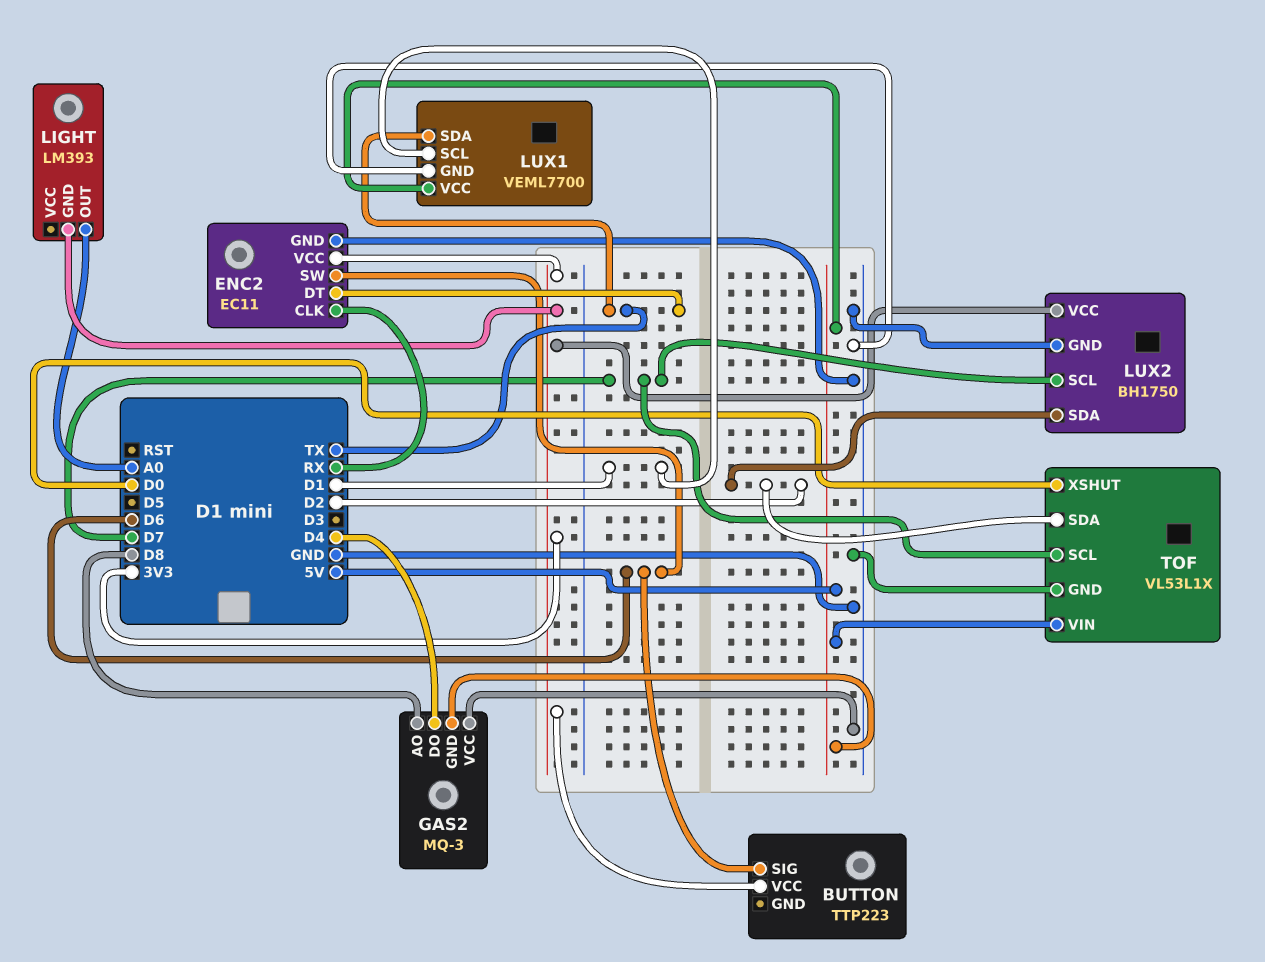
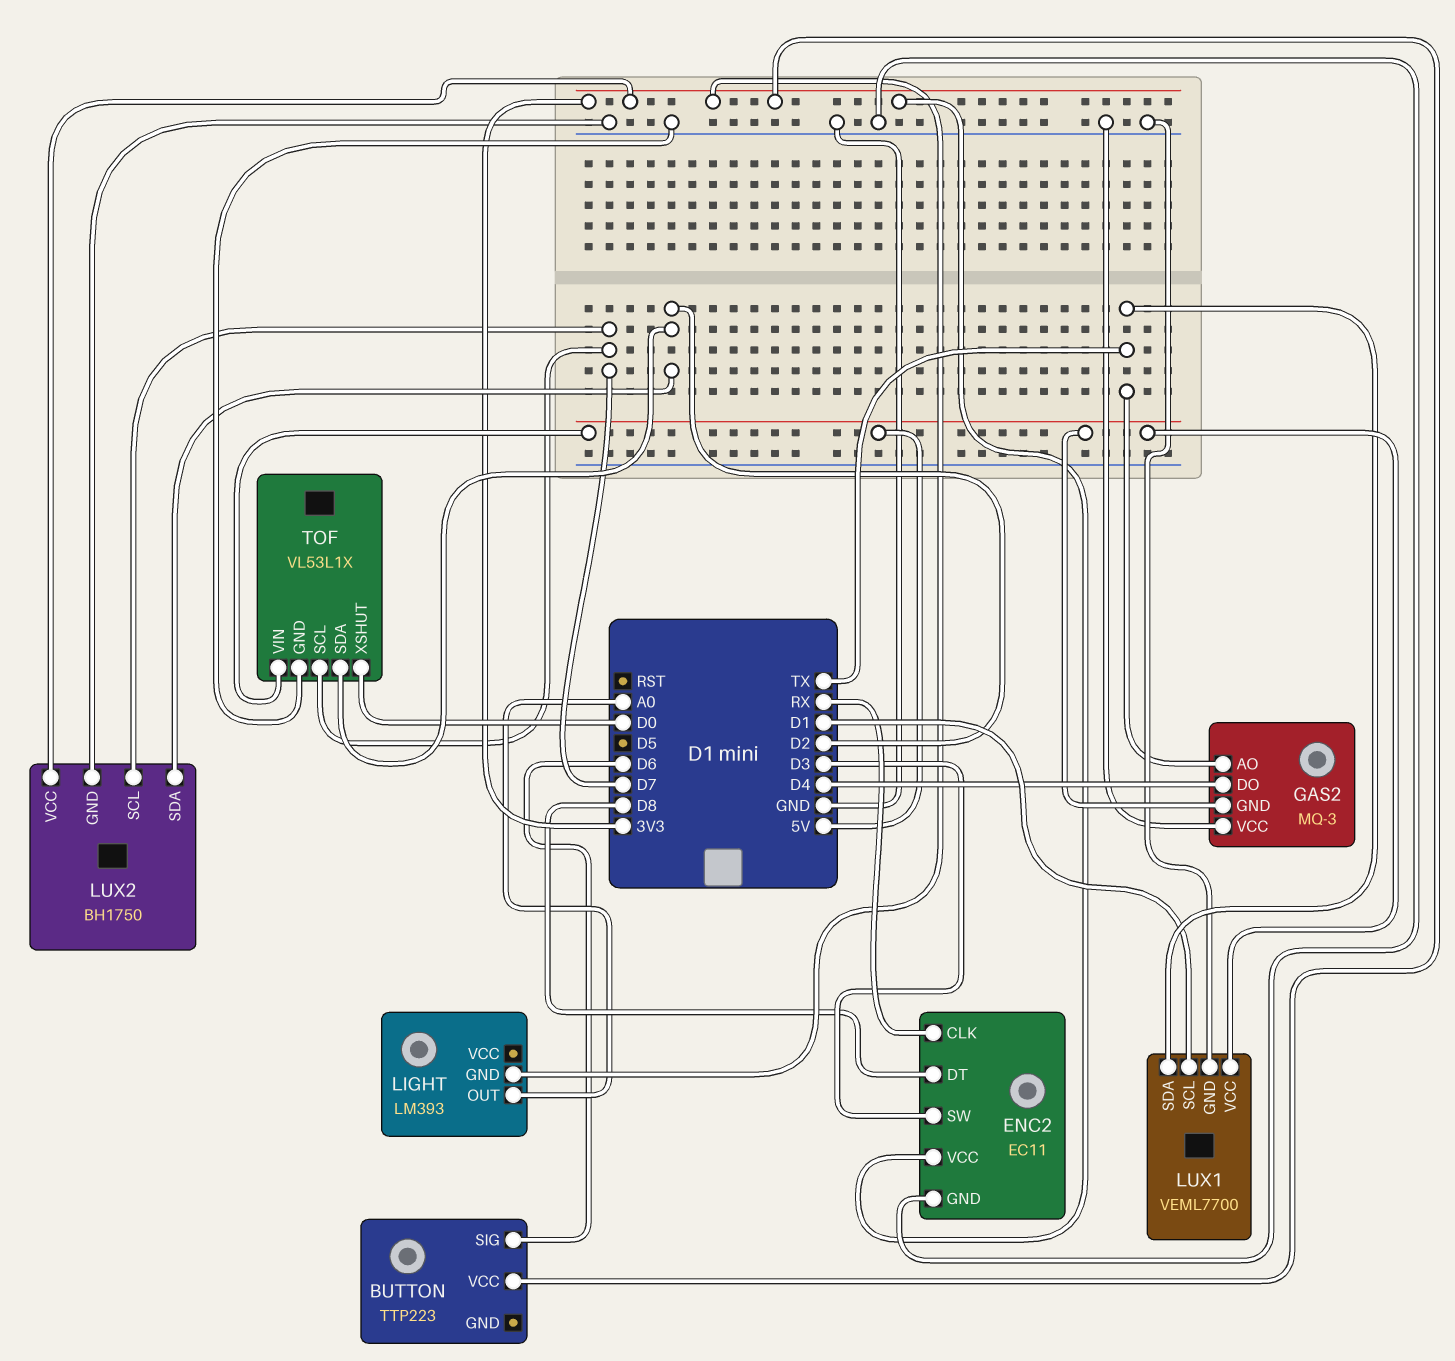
ENC2 pin DT: TX -> D8
ENC2 pin SW: D6 -> D3
GAS2 pin AO: D8 -> TX

